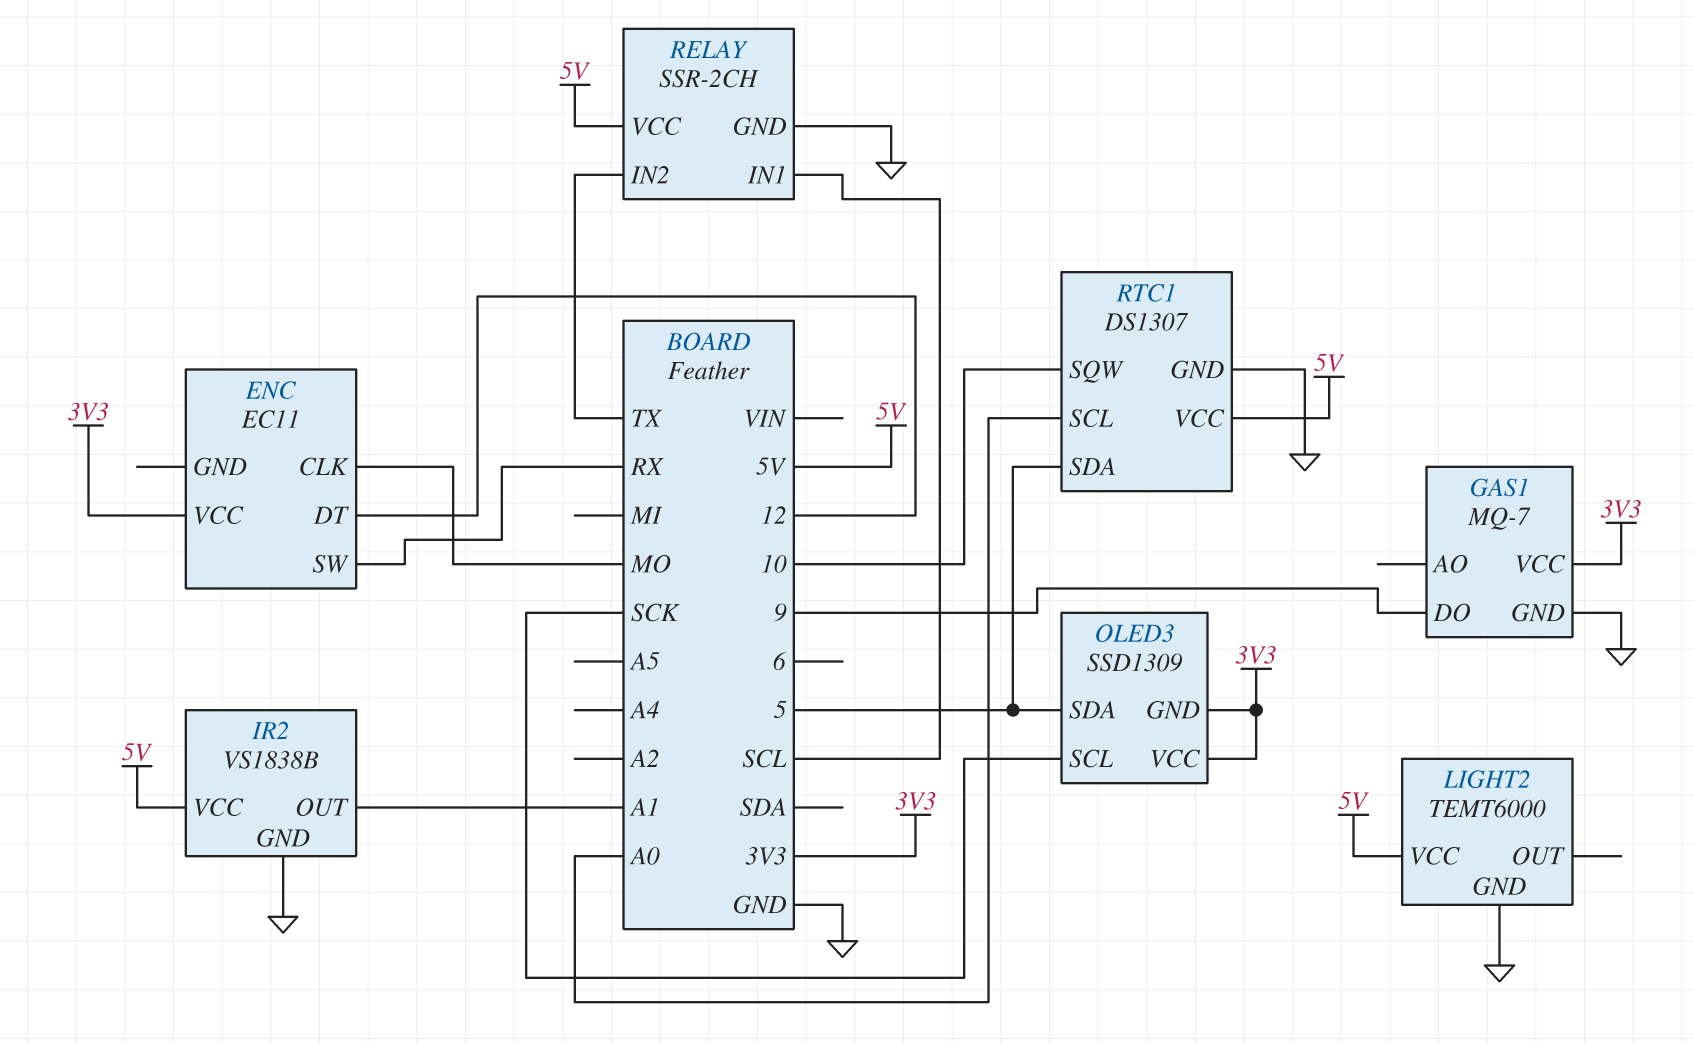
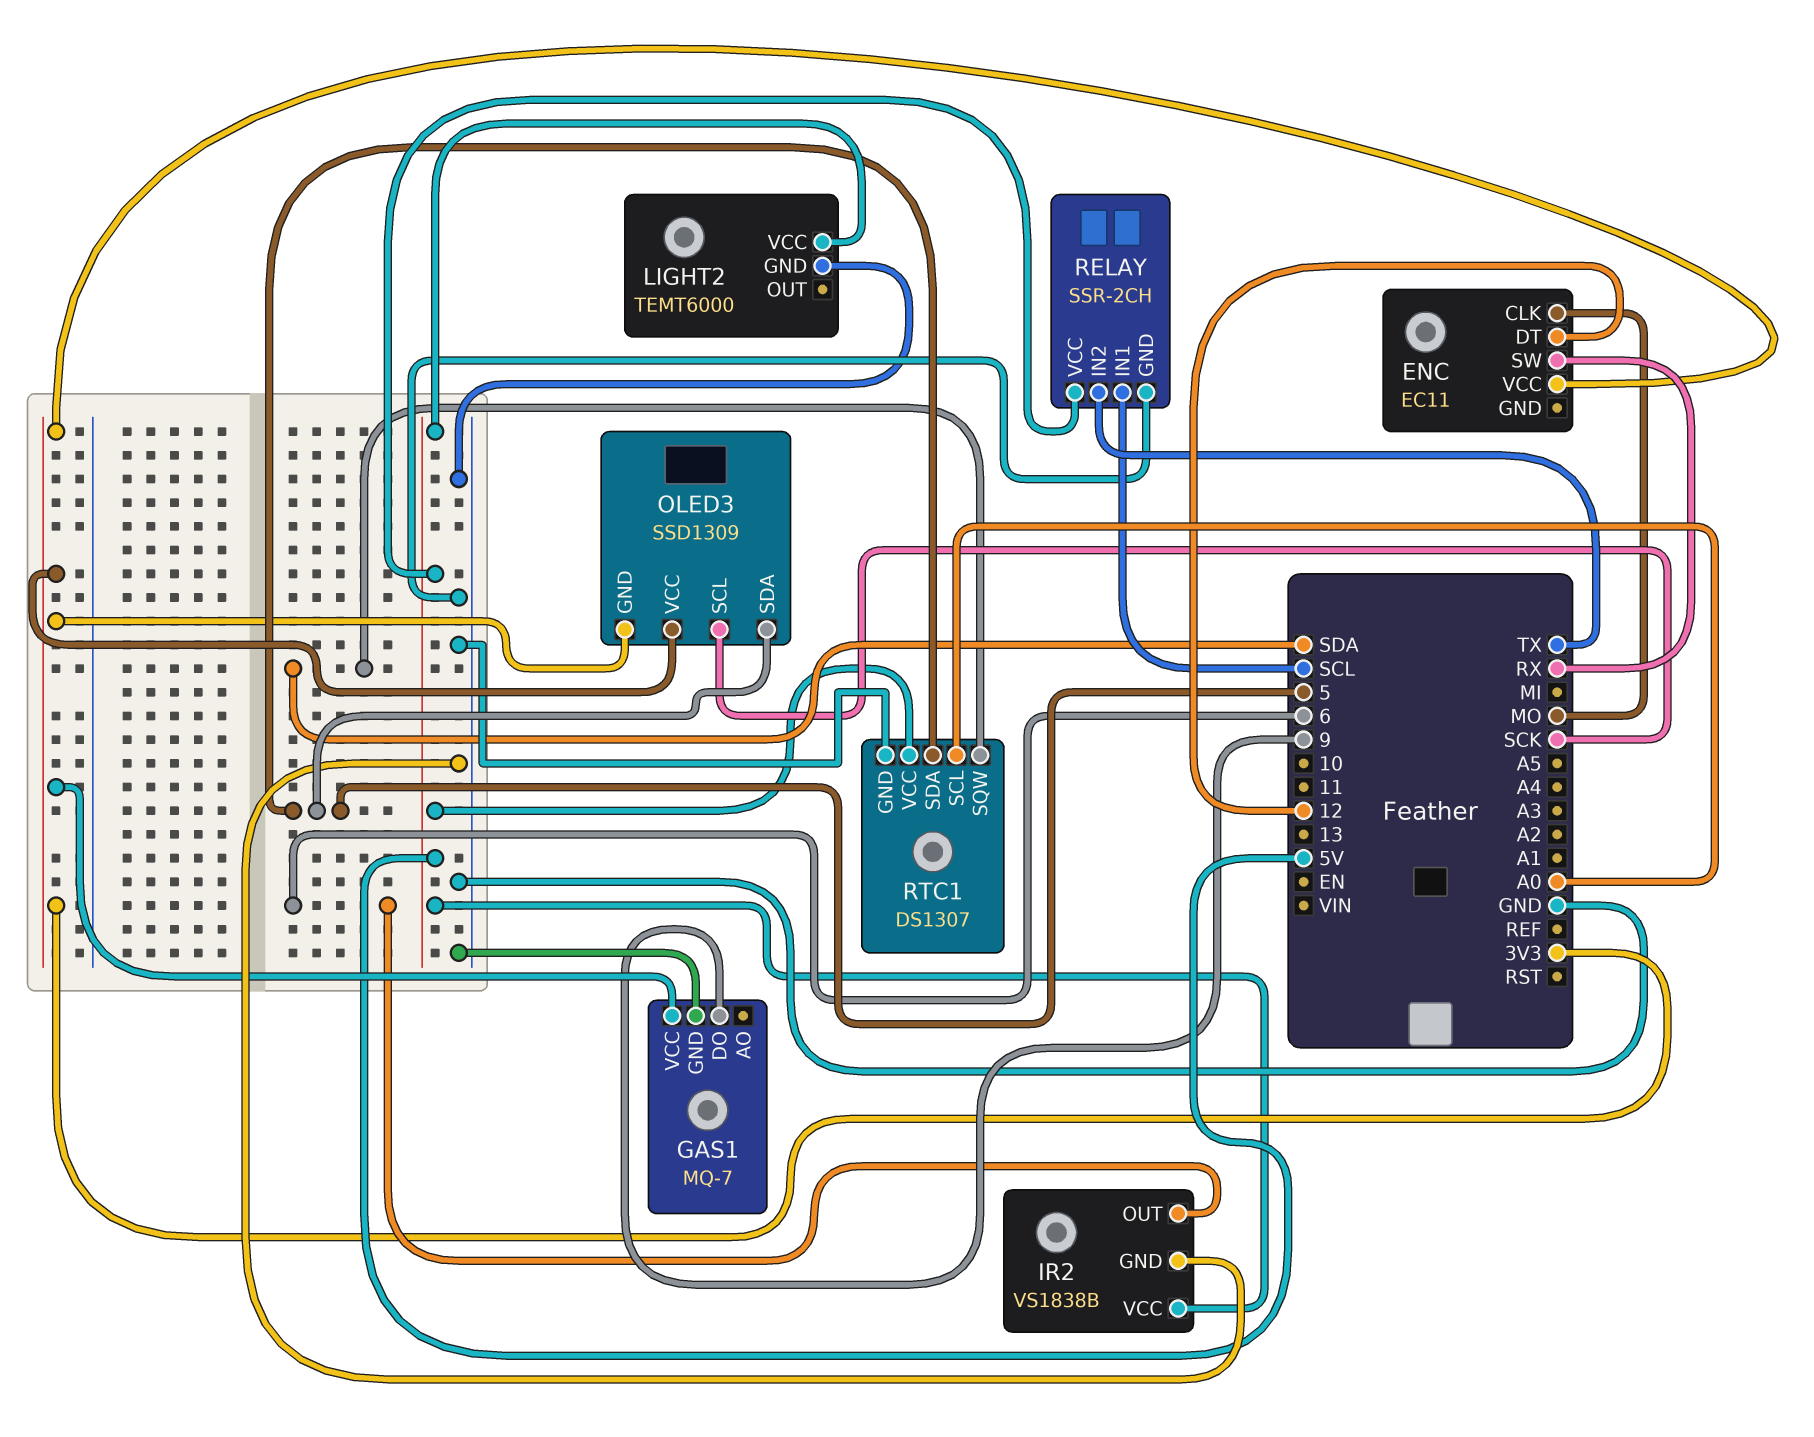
IR2 pin OUT: A1 -> 6
RTC1 pin SQW: 10 -> SDA

